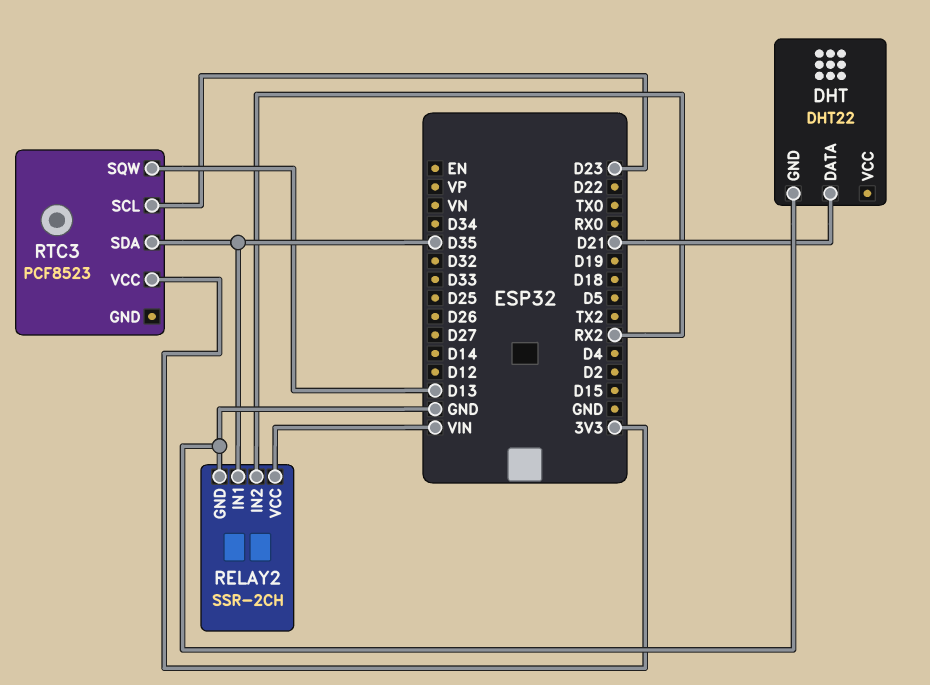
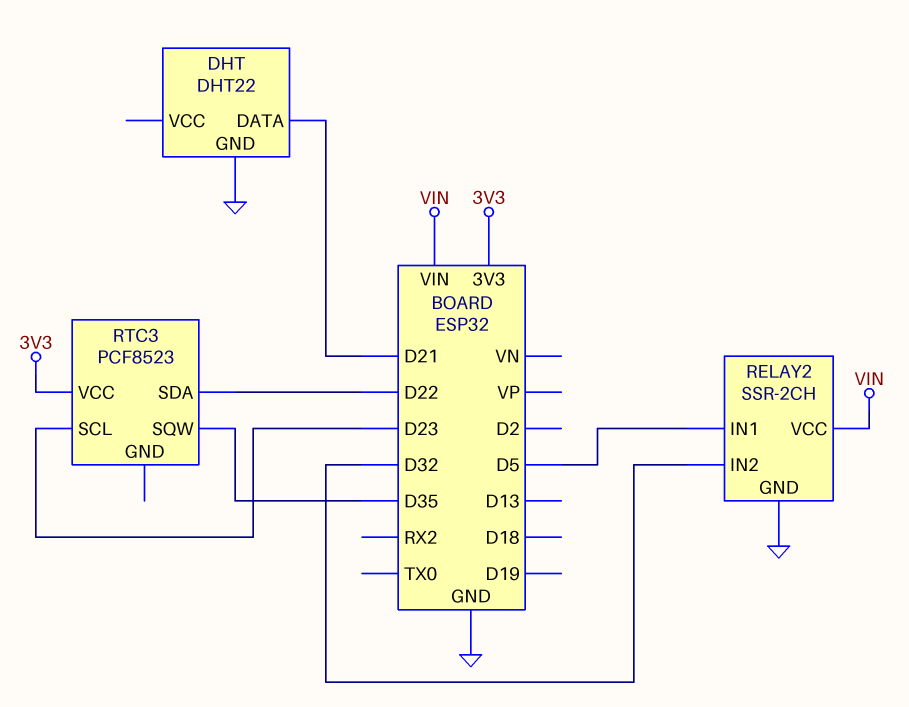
RELAY2 pin IN1: D35 -> D5
RELAY2 pin IN2: RX2 -> D32
RTC3 pin SDA: D35 -> D22
RTC3 pin SQW: D13 -> D35

